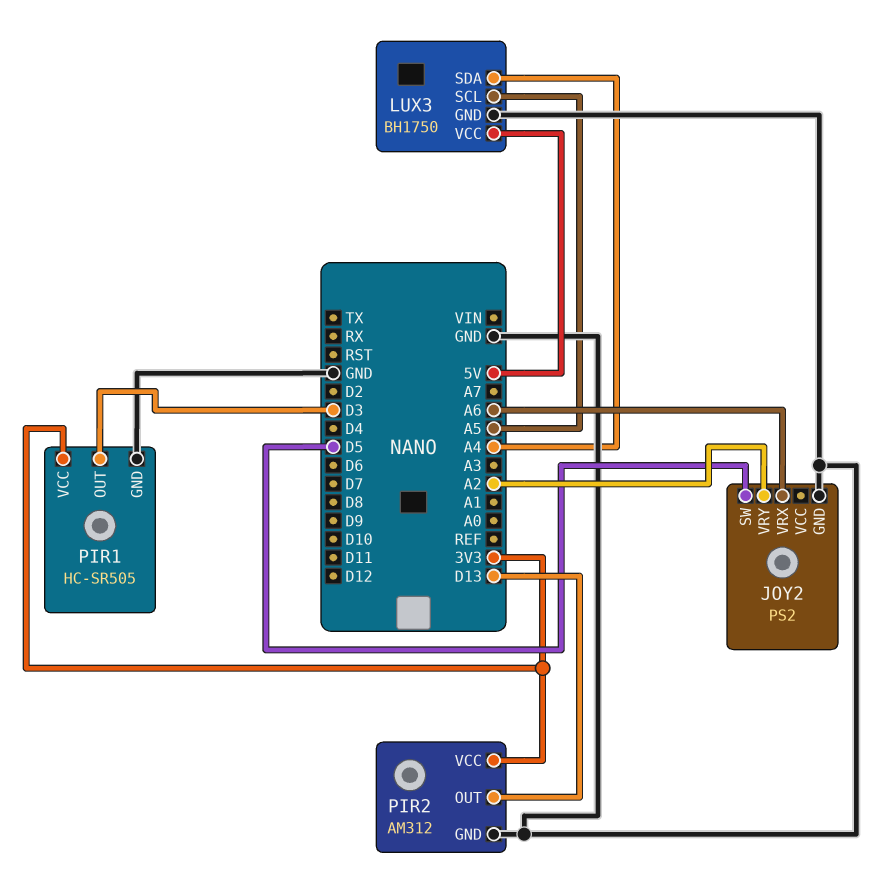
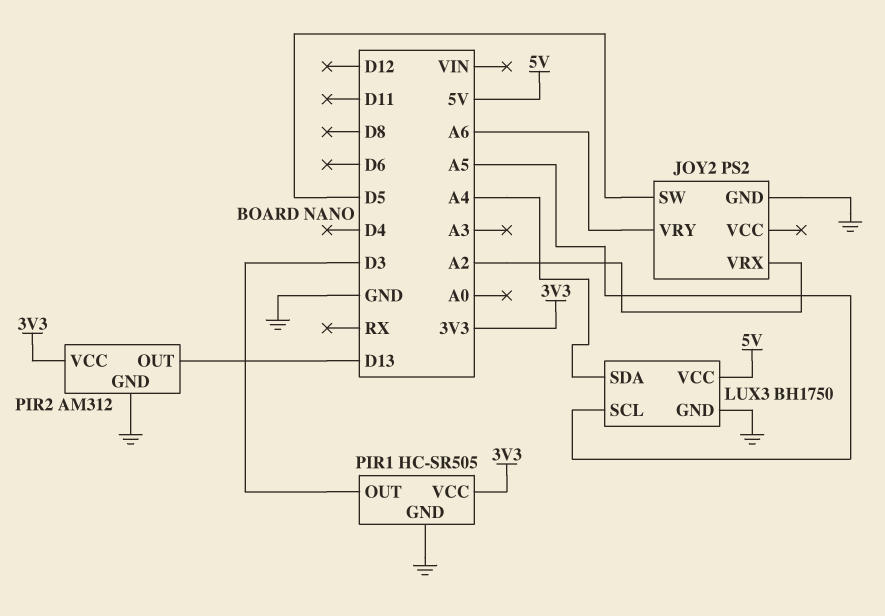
JOY2 pin VRX: A6 -> A2
JOY2 pin VRY: A2 -> A6

